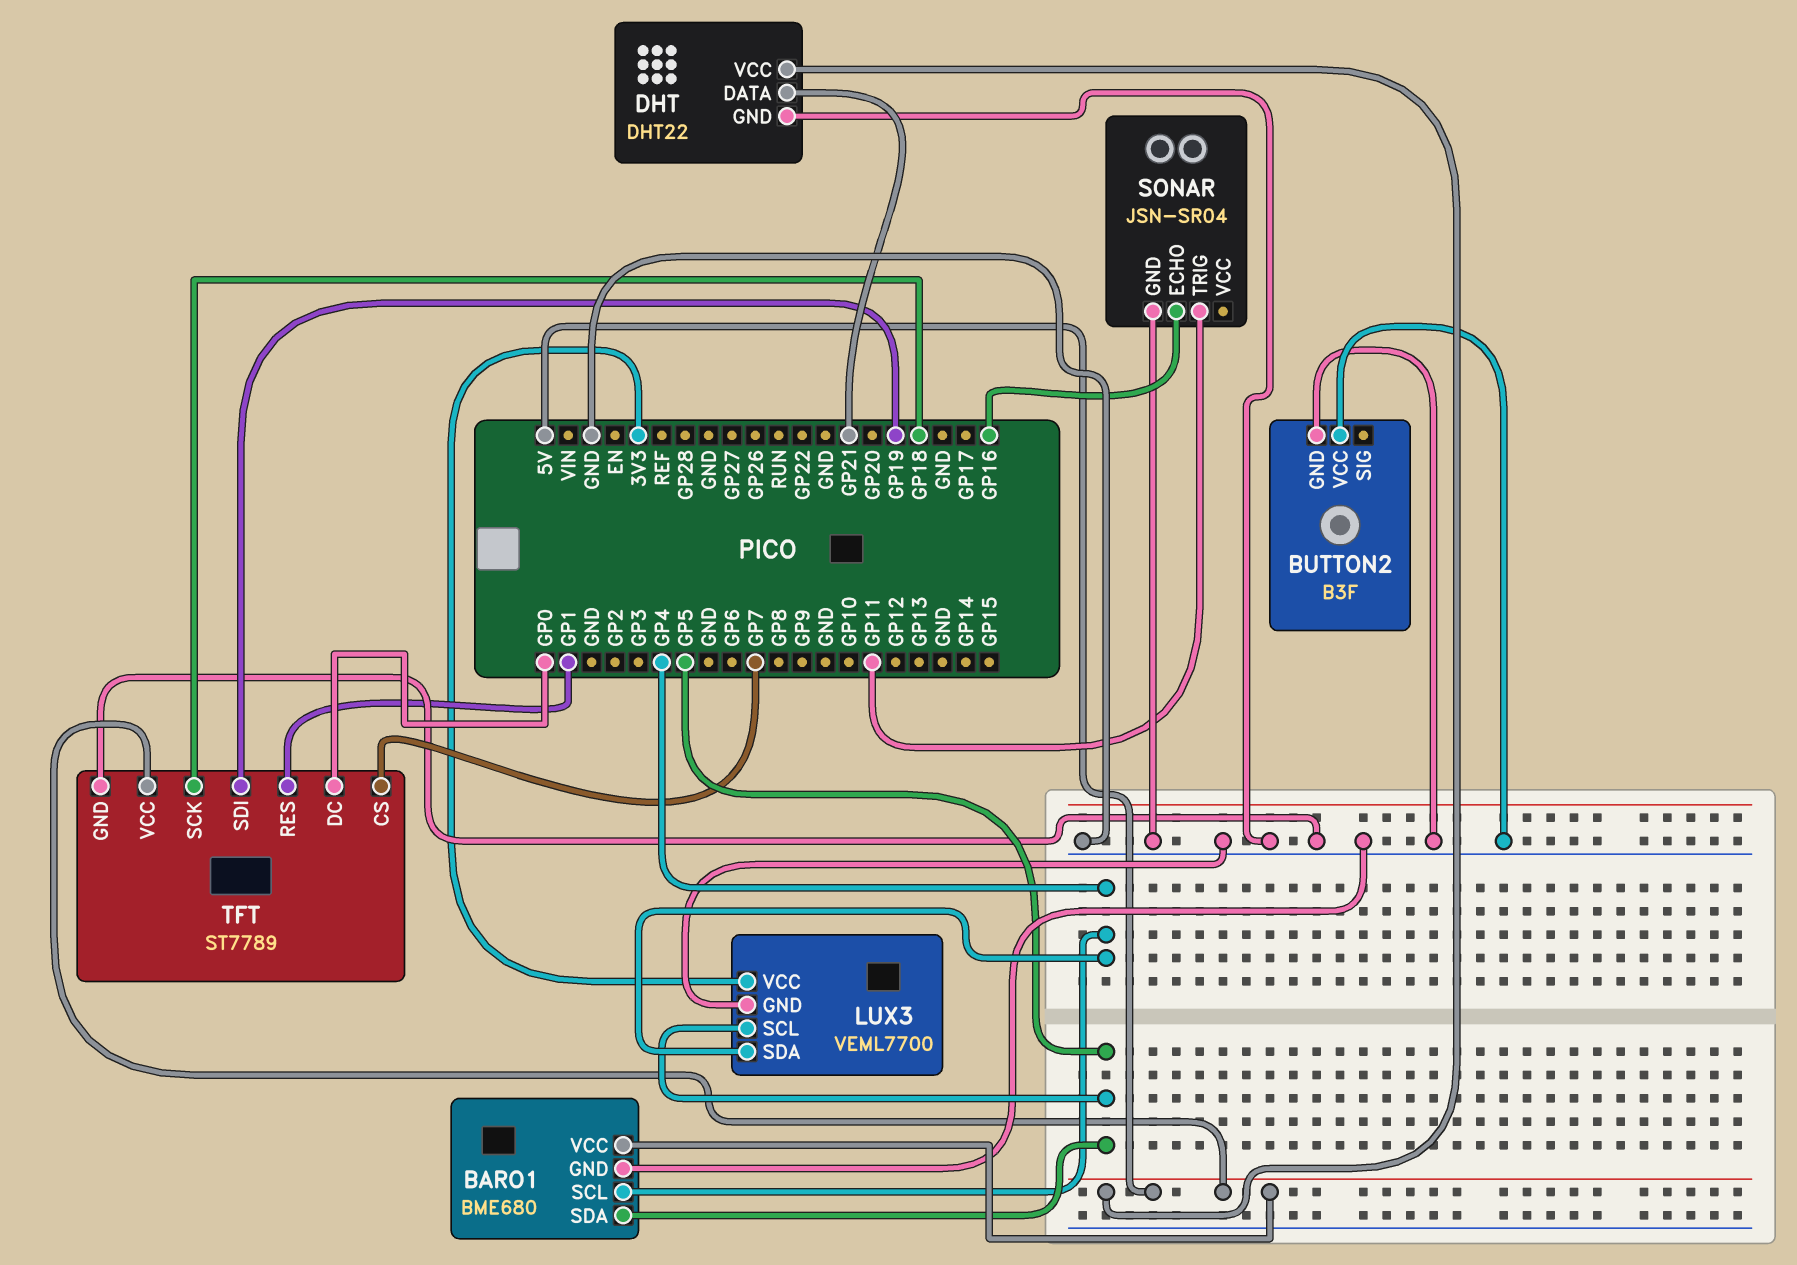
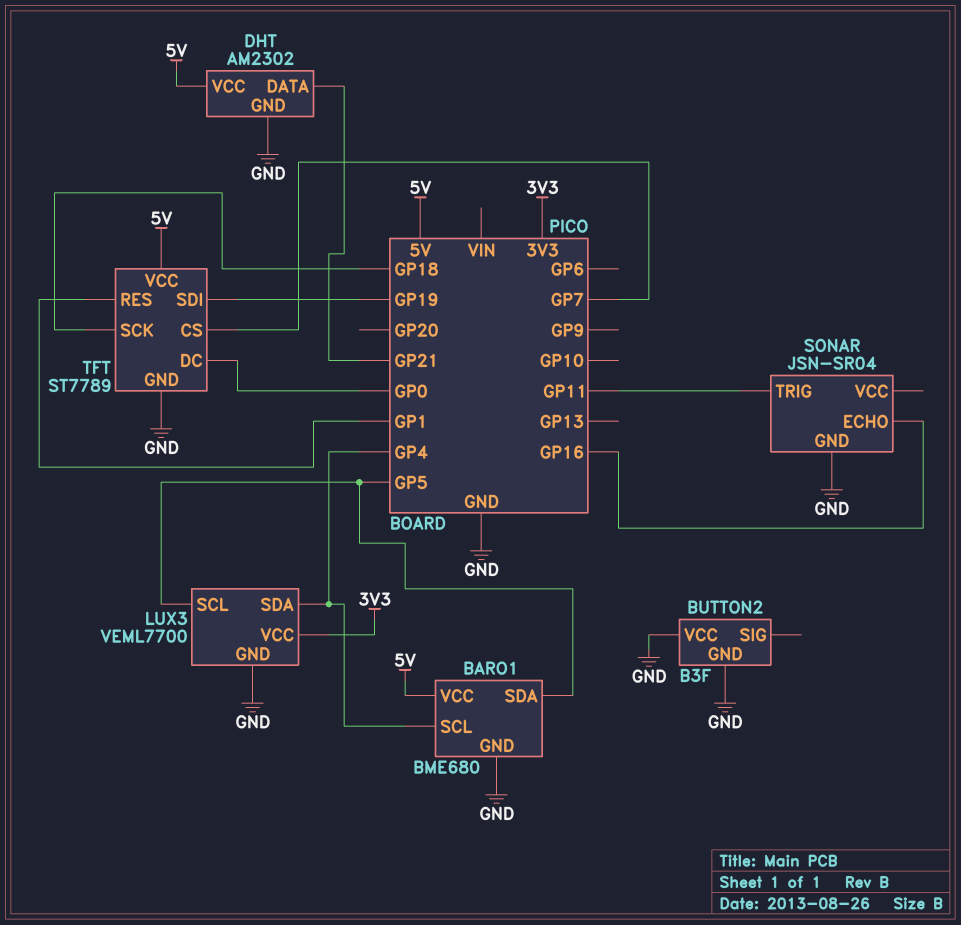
DHT: DHT22 -> AM2302

